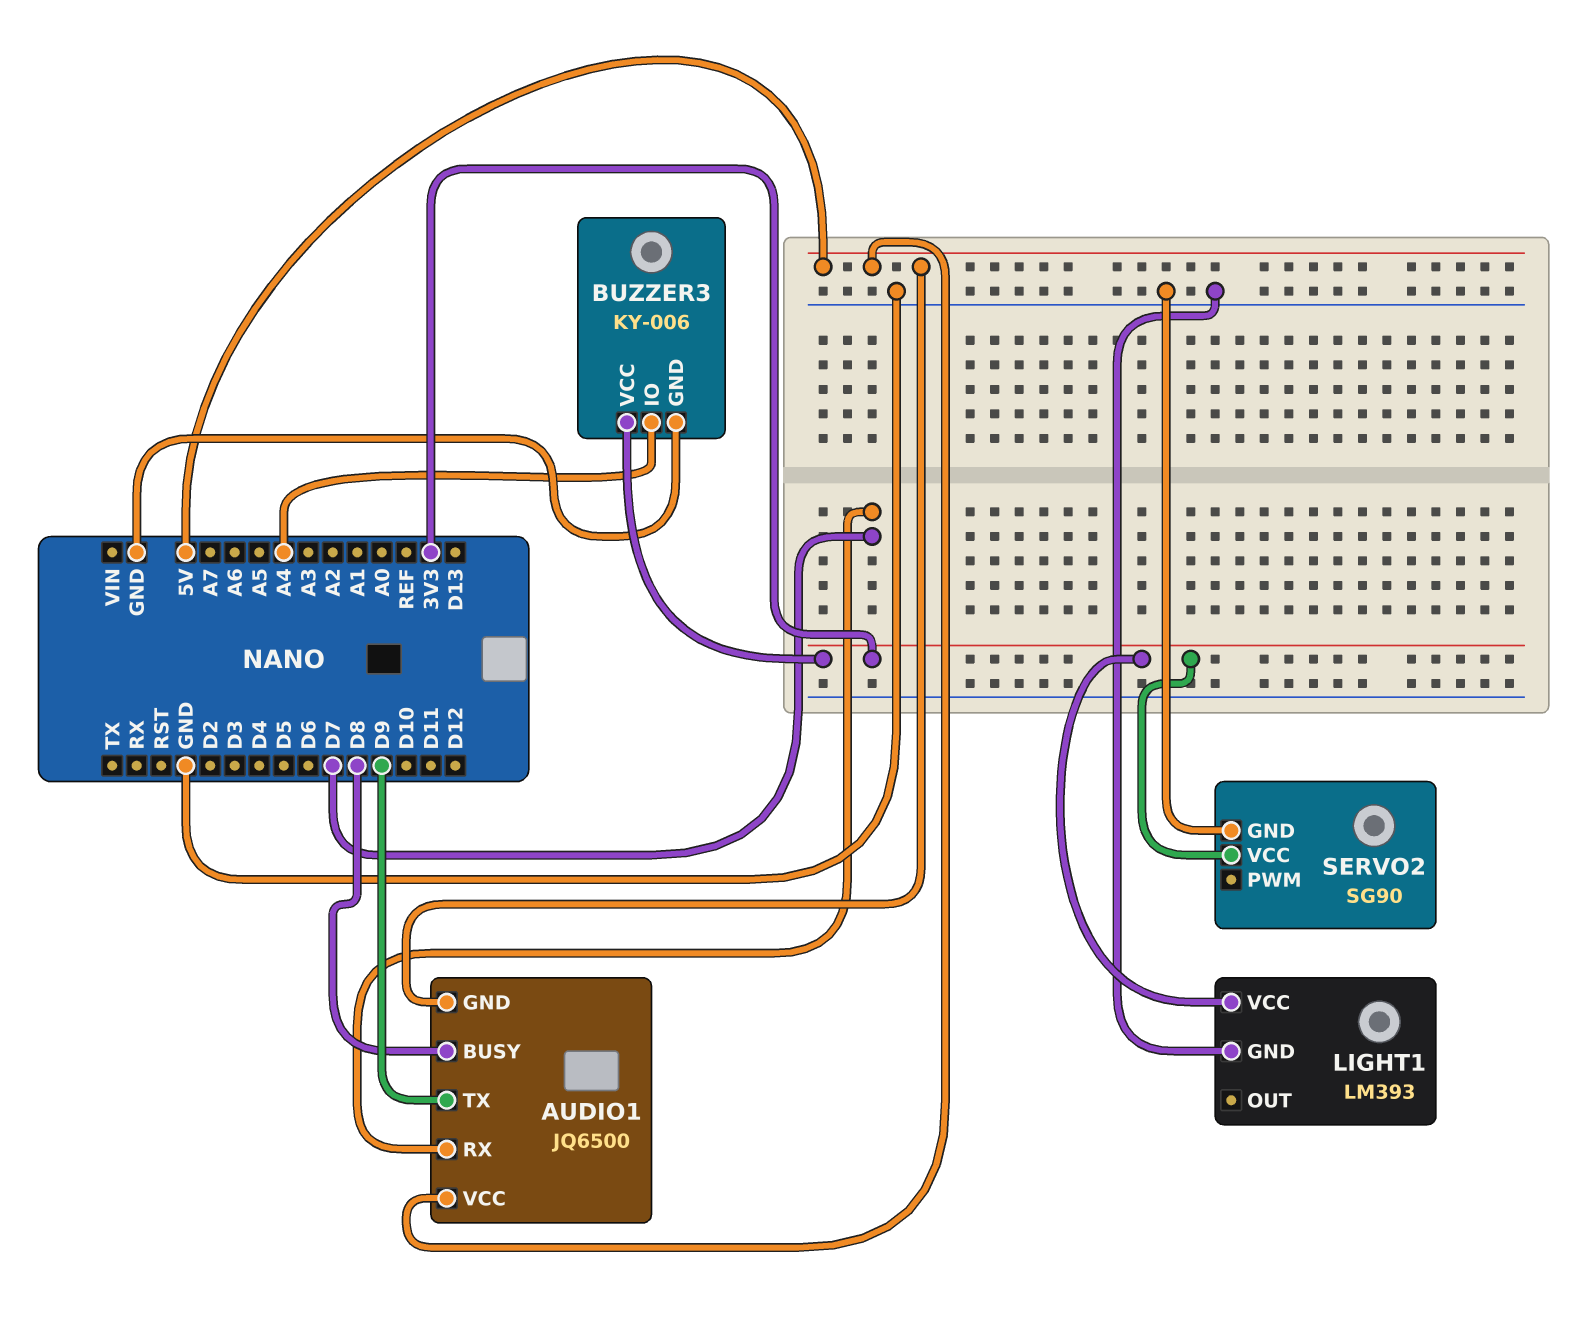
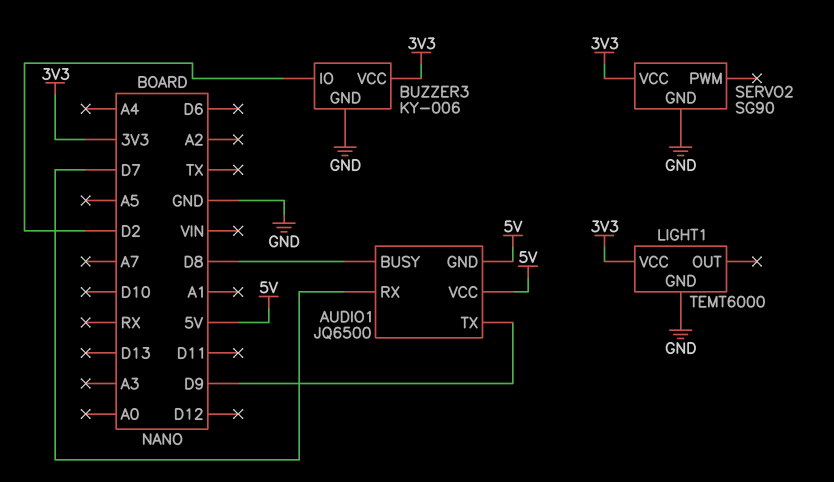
BUZZER3 pin IO: A4 -> D2
LIGHT1: LM393 -> TEMT6000

